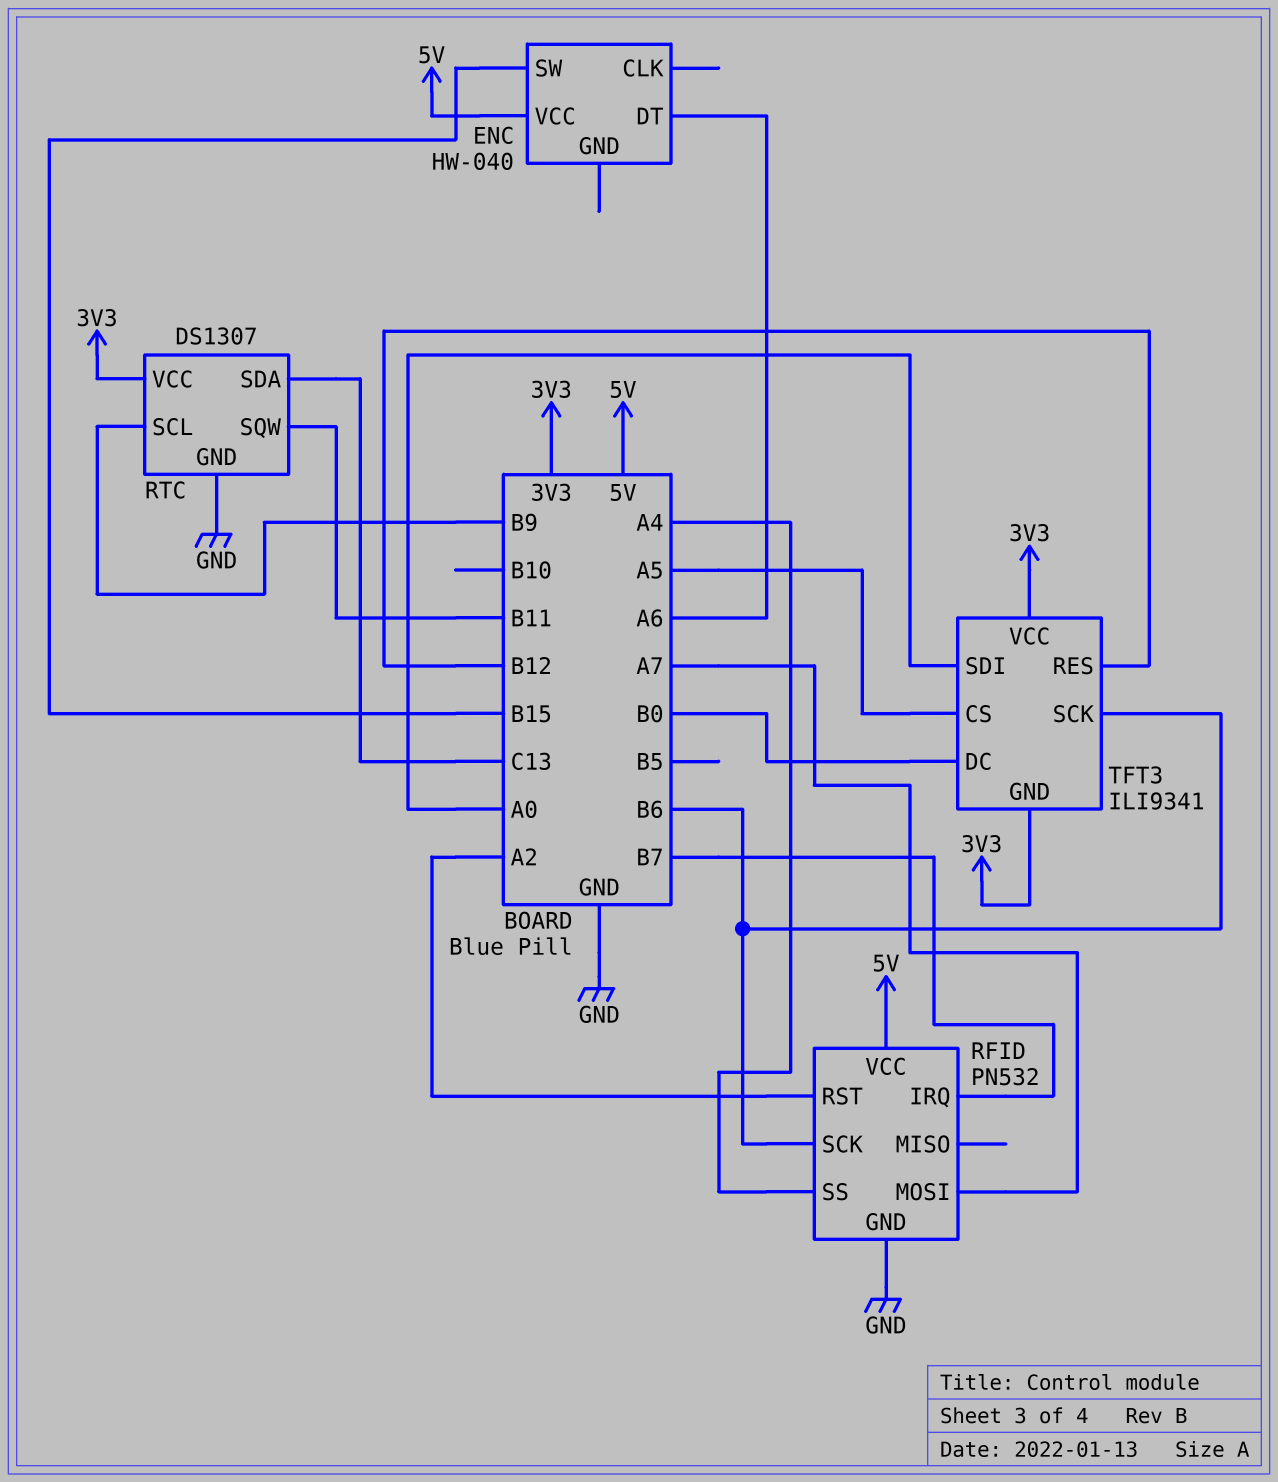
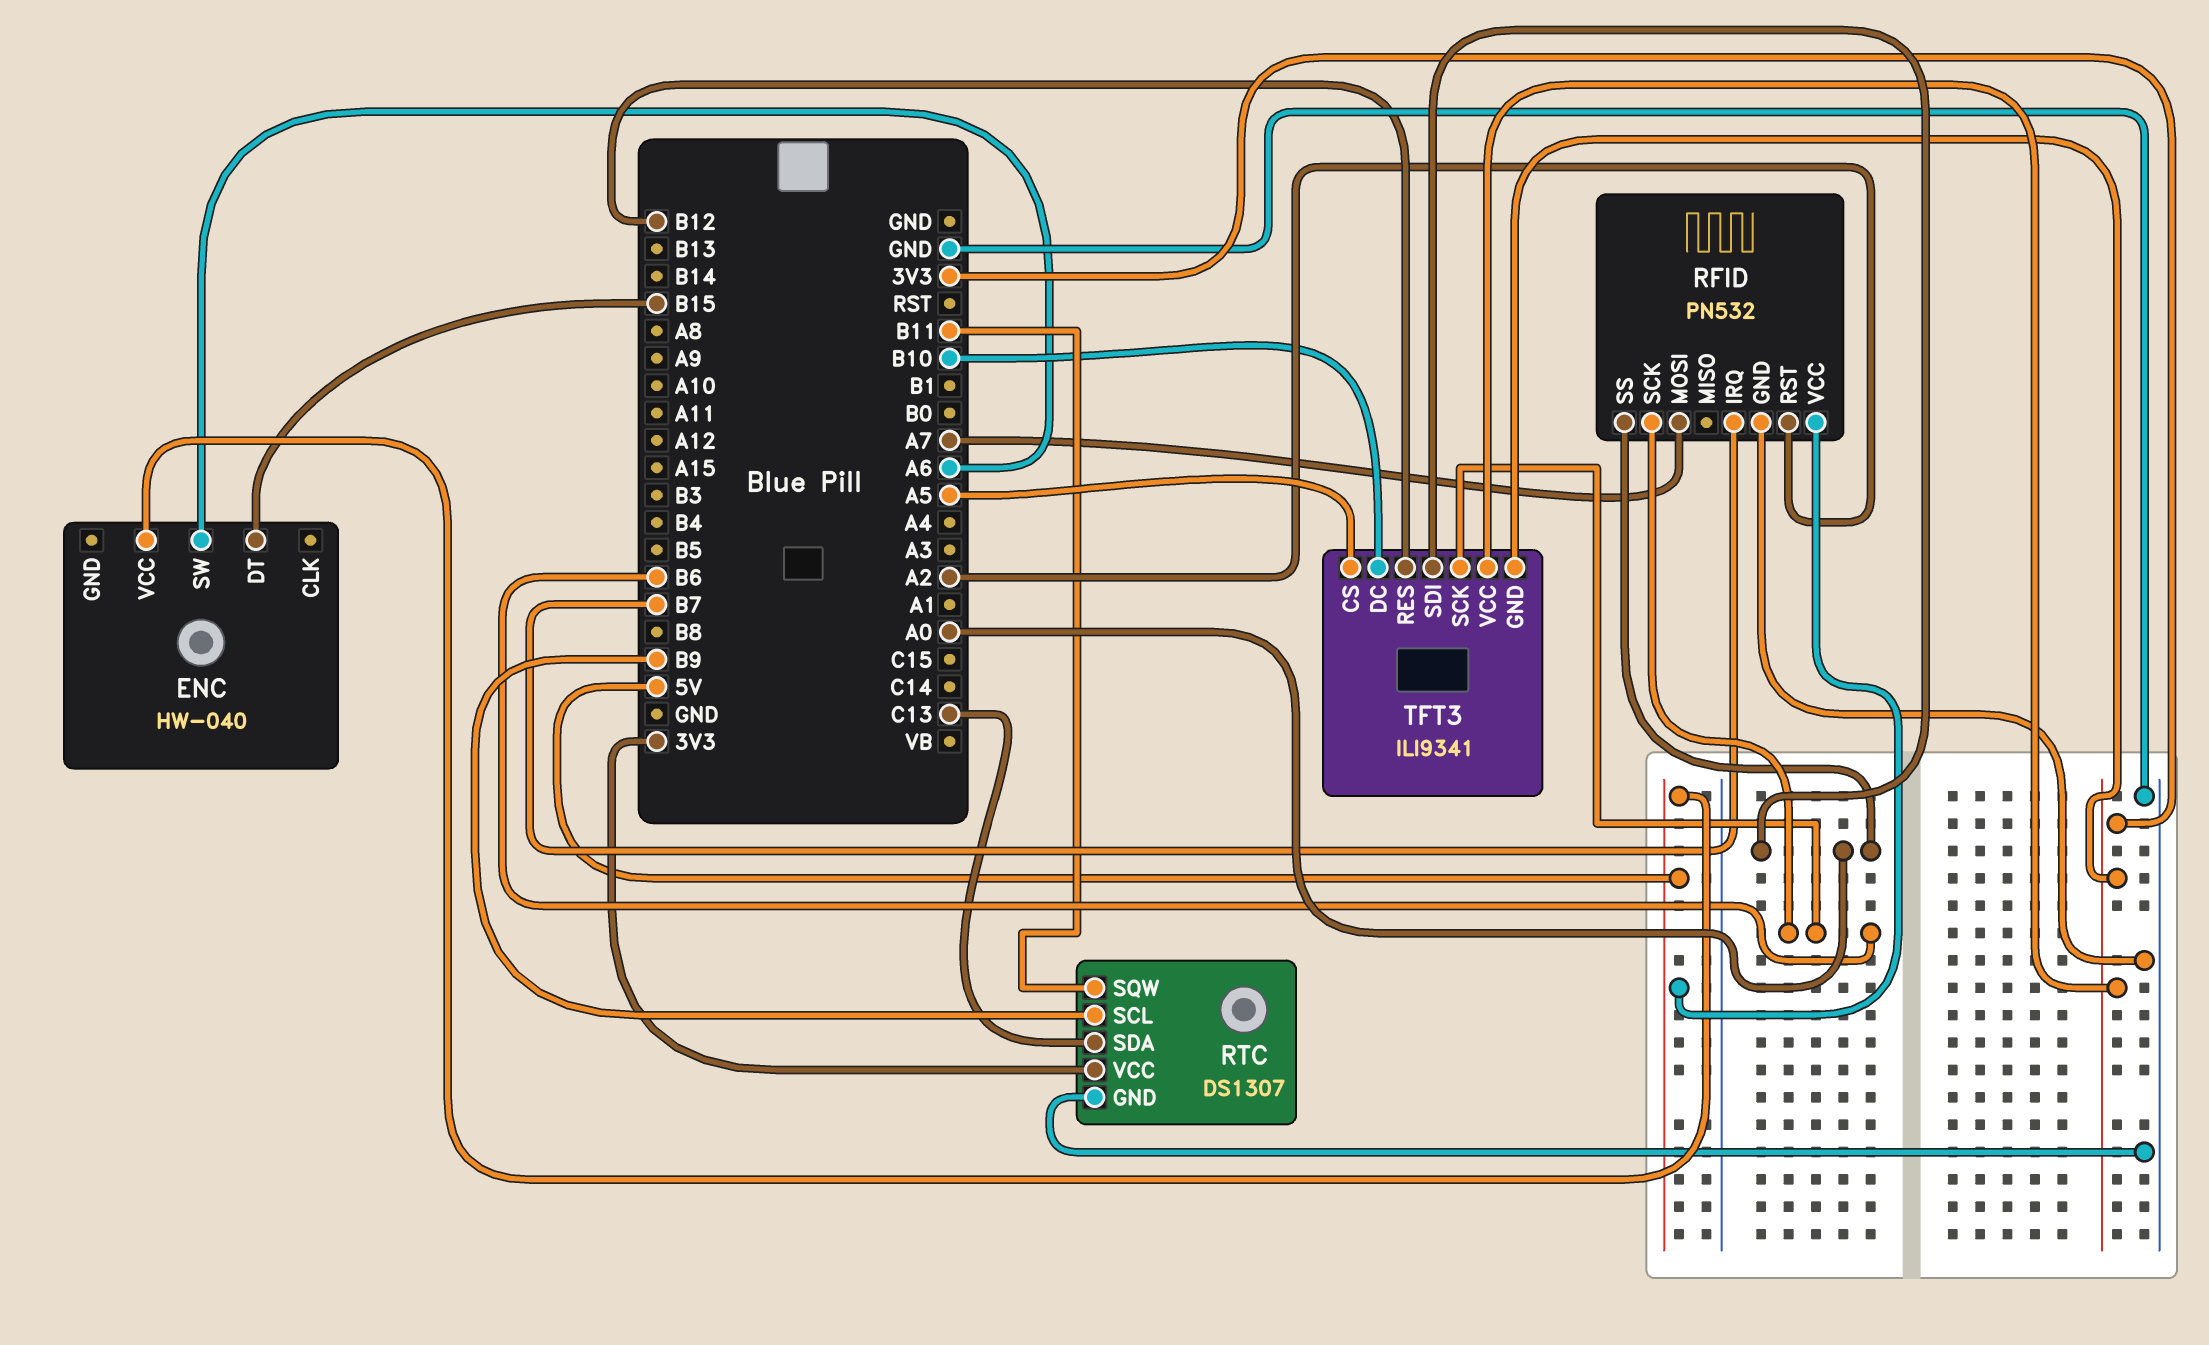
ENC pin DT: A6 -> B15
ENC pin SW: B15 -> A6
RFID pin SS: A4 -> A0
TFT3 pin DC: B0 -> B10

